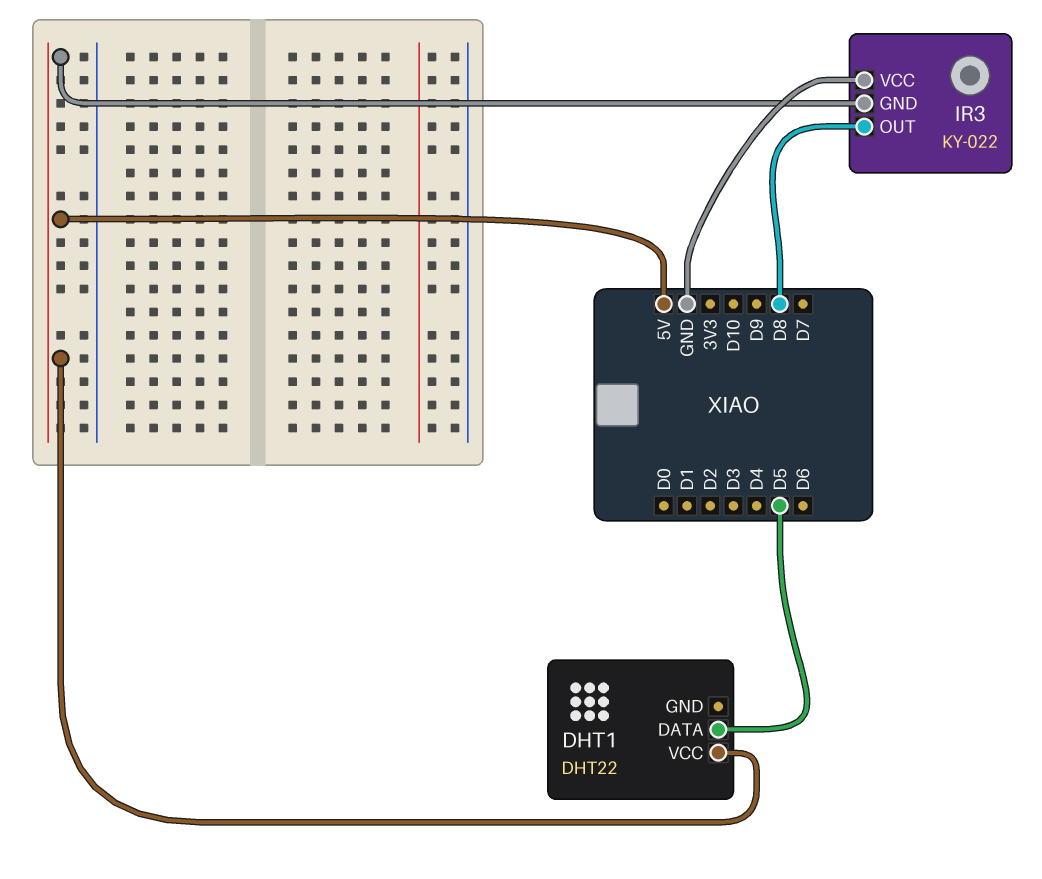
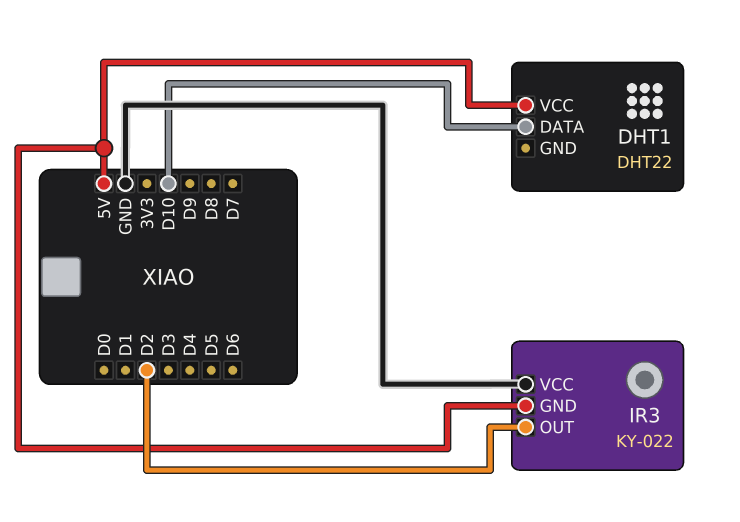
DHT1 pin DATA: D5 -> D10
IR3 pin OUT: D8 -> D2

